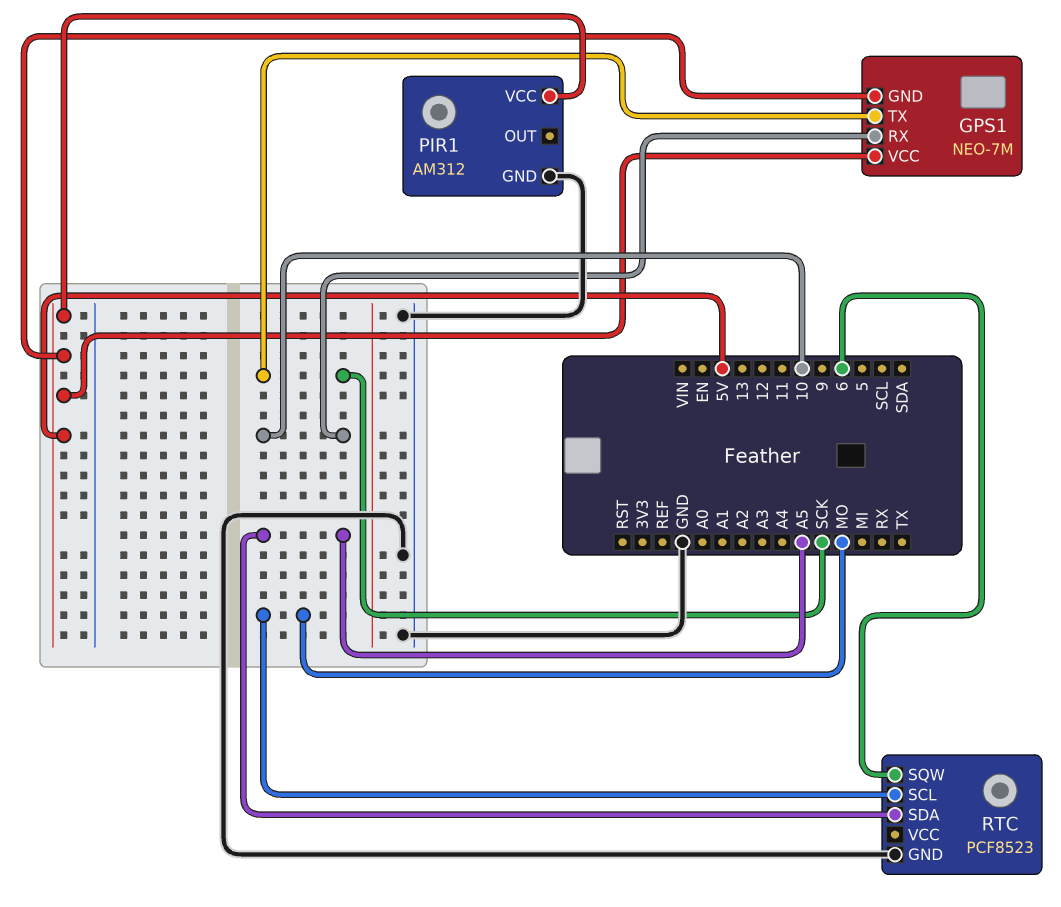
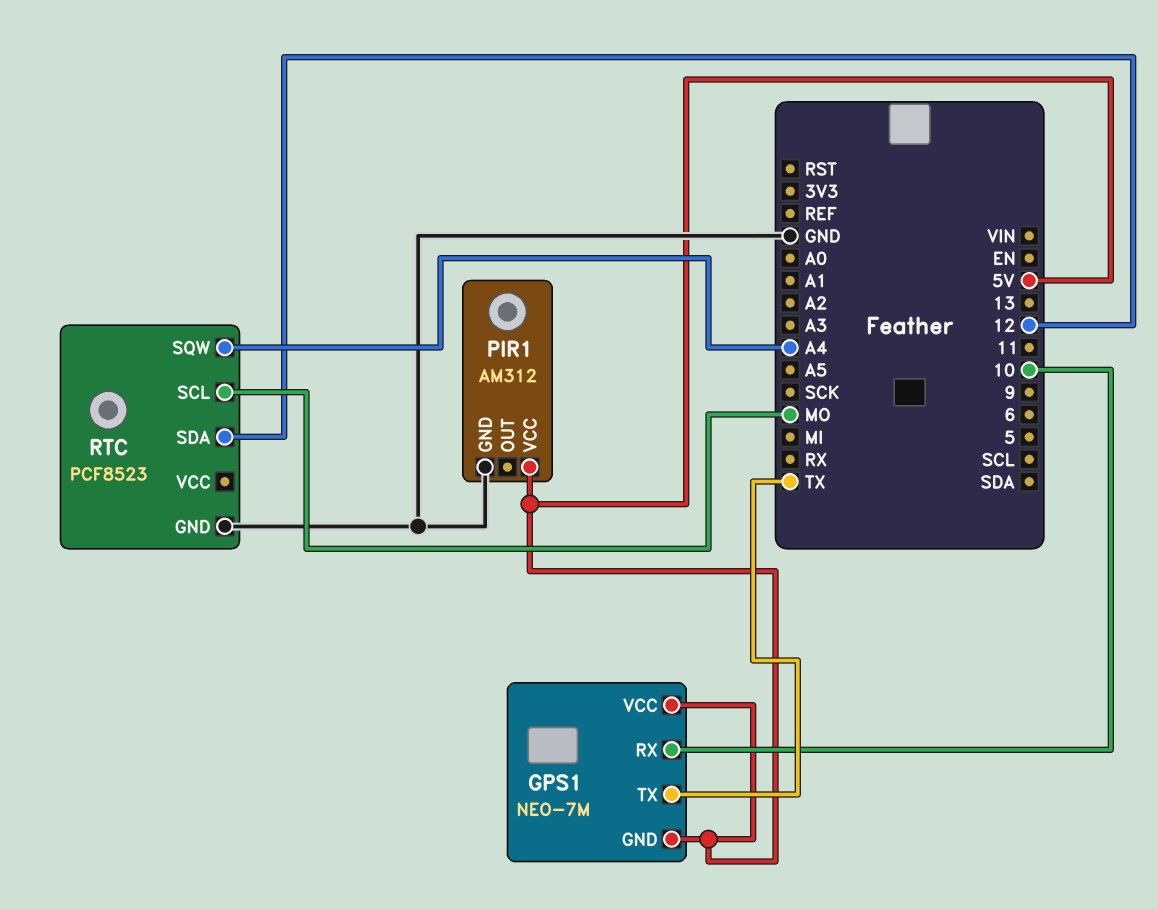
GPS1 pin TX: SCK -> TX
RTC pin SDA: A5 -> 12
RTC pin SQW: 6 -> A4

